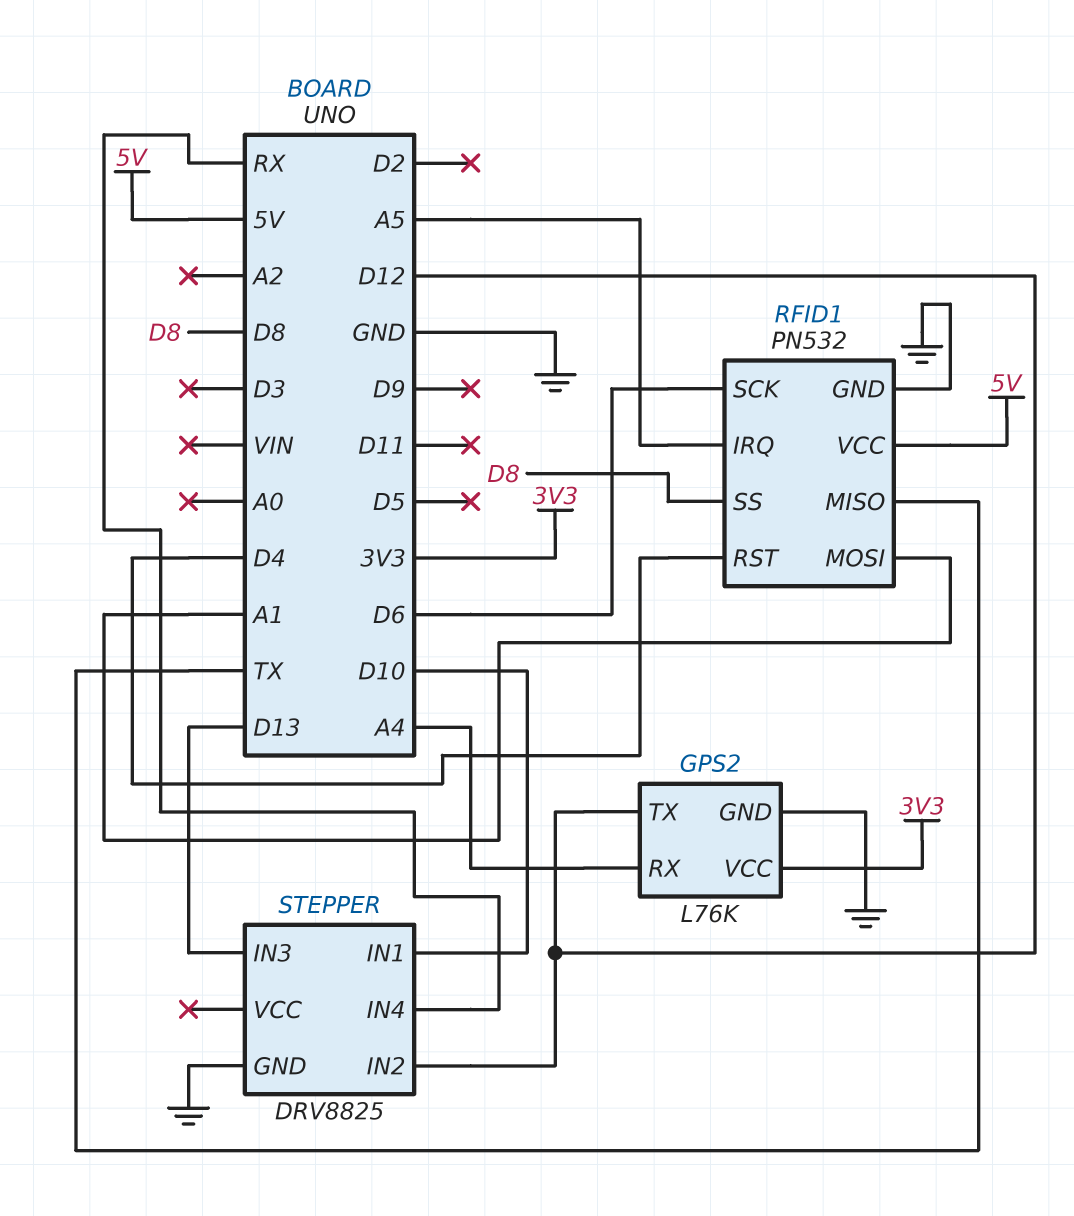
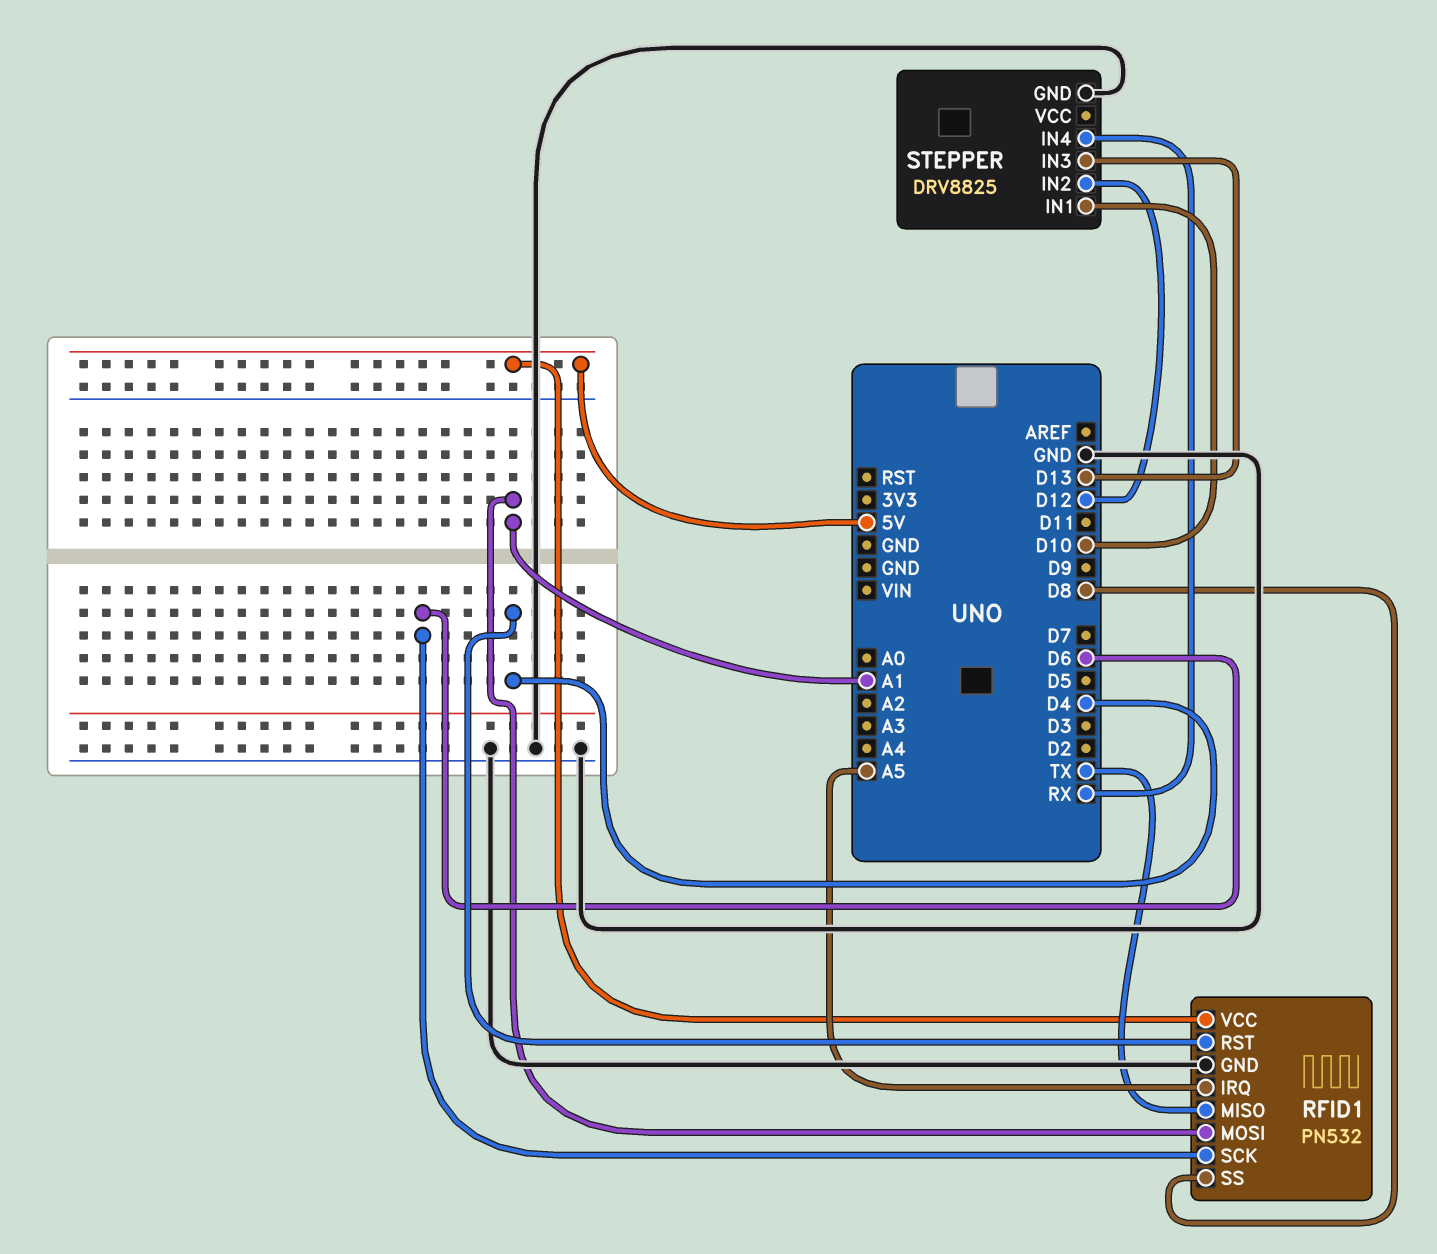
GPS2: L76K -> none
GPS2 pin GND: GND -> none
GPS2 pin RX: A4 -> none
GPS2 pin TX: D12 -> none
GPS2 pin VCC: 3V3 -> none

